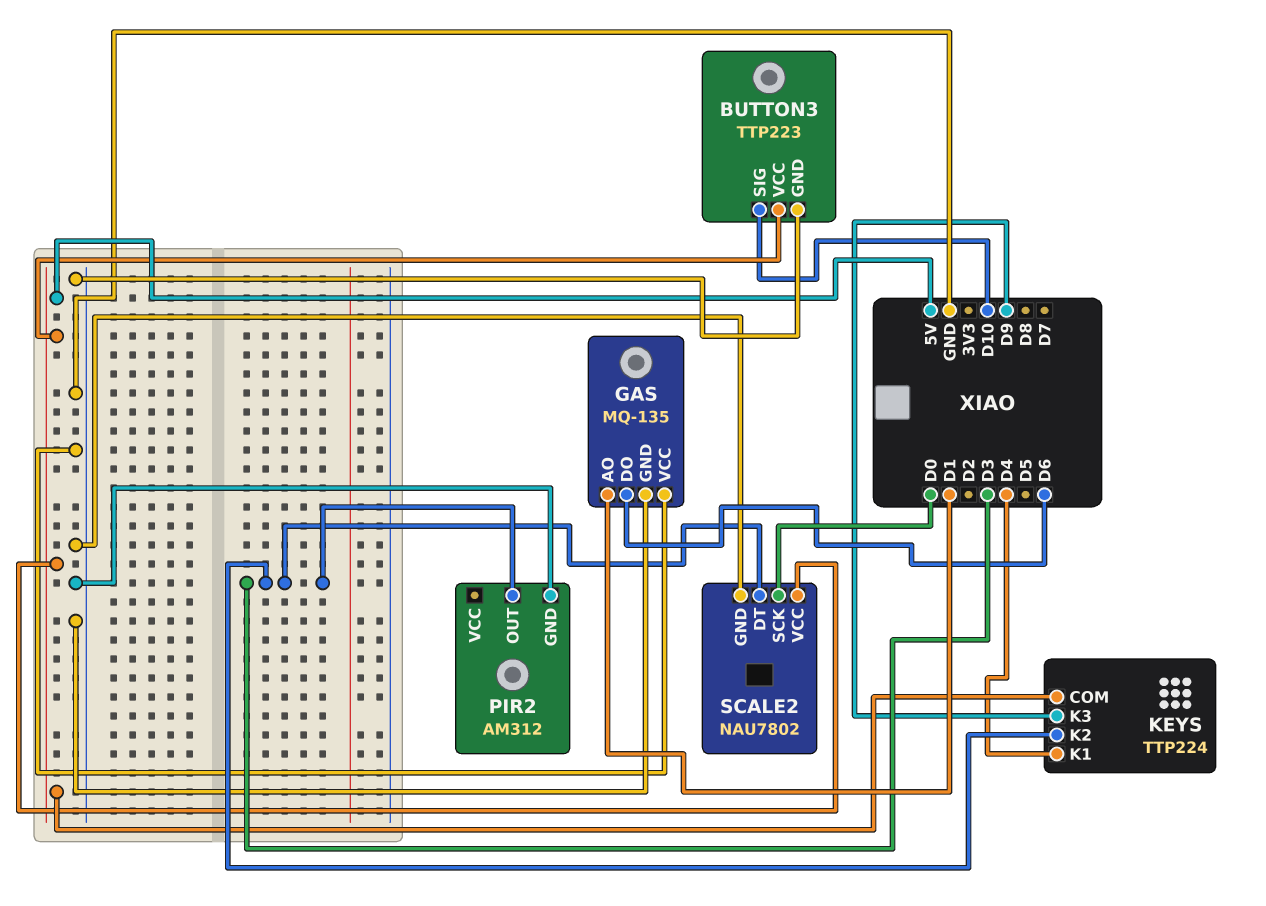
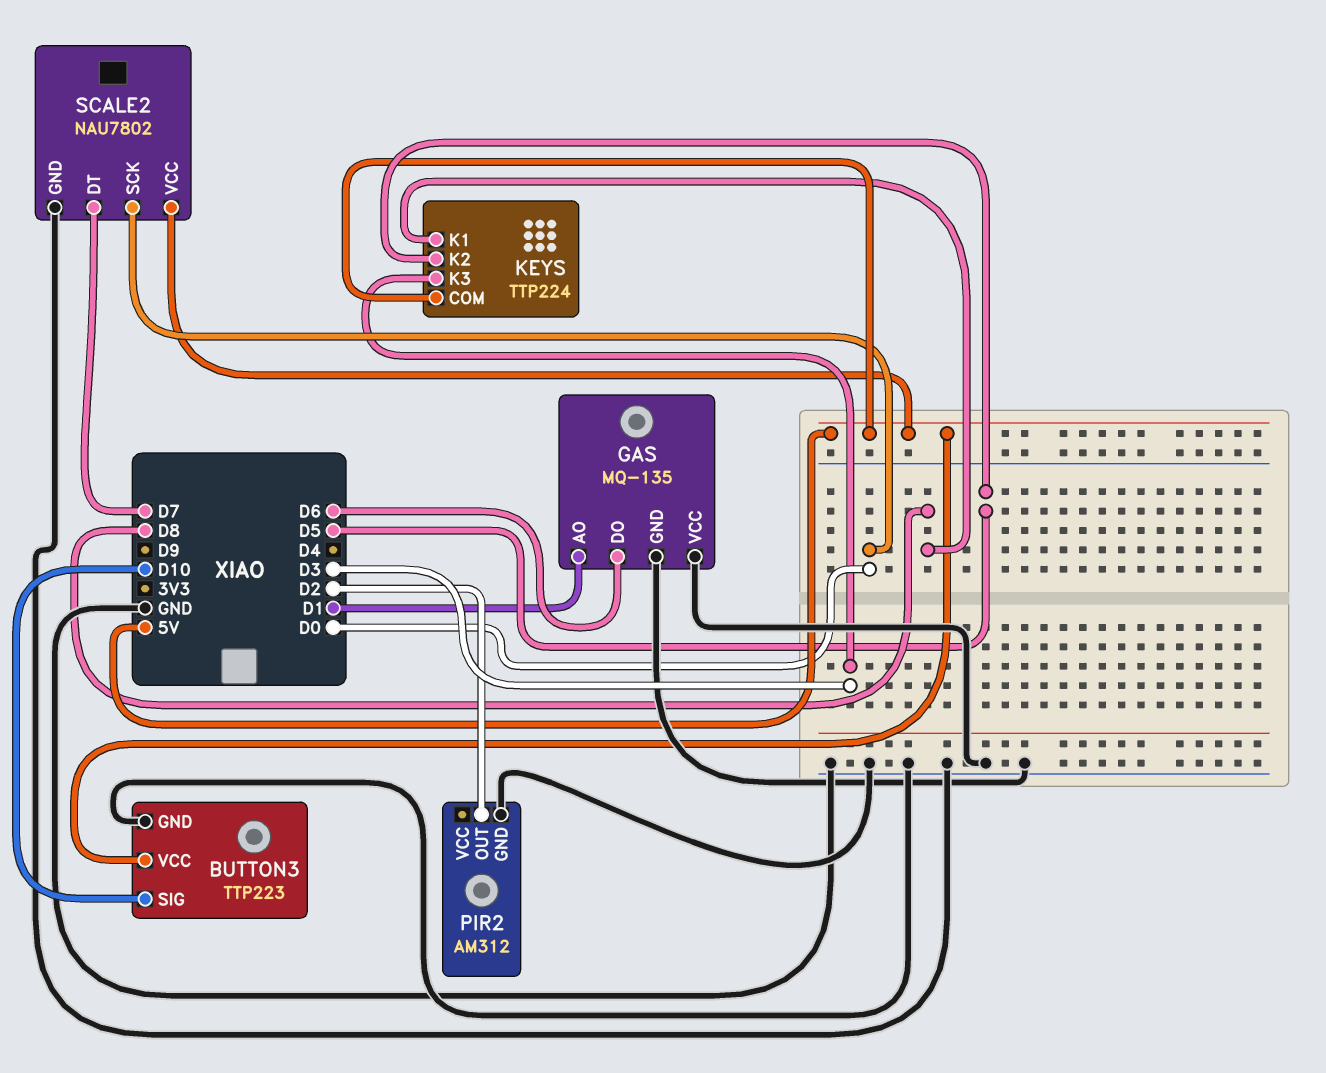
KEYS pin K1: D4 -> D8
KEYS pin K2: D3 -> D5
KEYS pin K3: D9 -> D3
PIR2 pin OUT: D3 -> D2
SCALE2 pin DT: D3 -> D7

